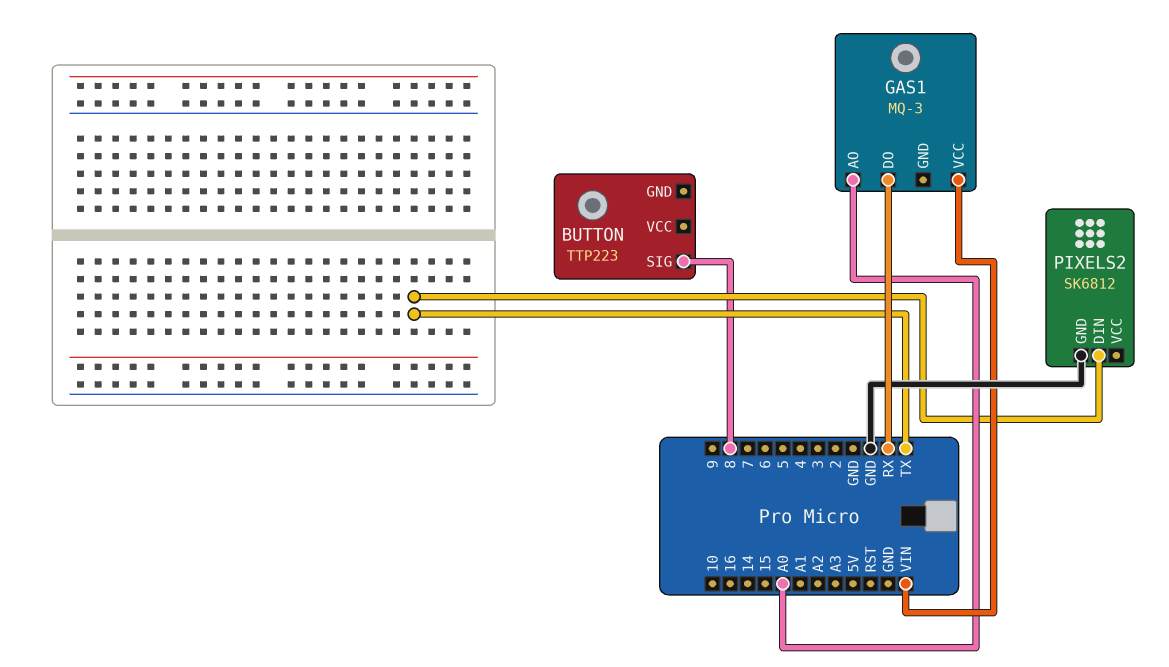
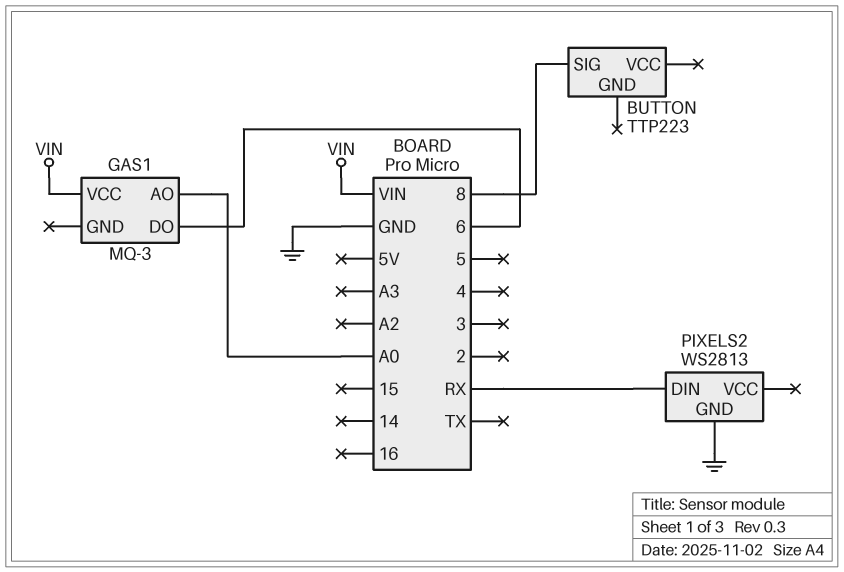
GAS1 pin DO: RX -> 6
PIXELS2: SK6812 -> WS2813
PIXELS2 pin DIN: TX -> RX

